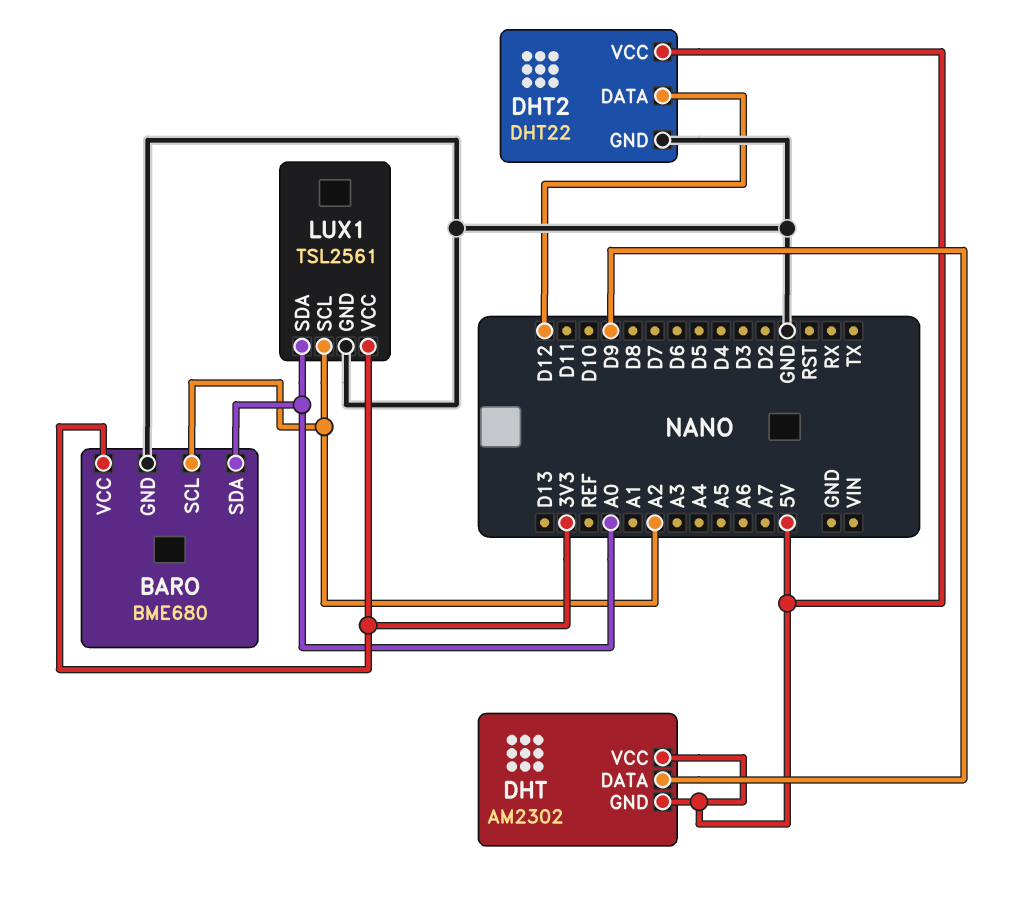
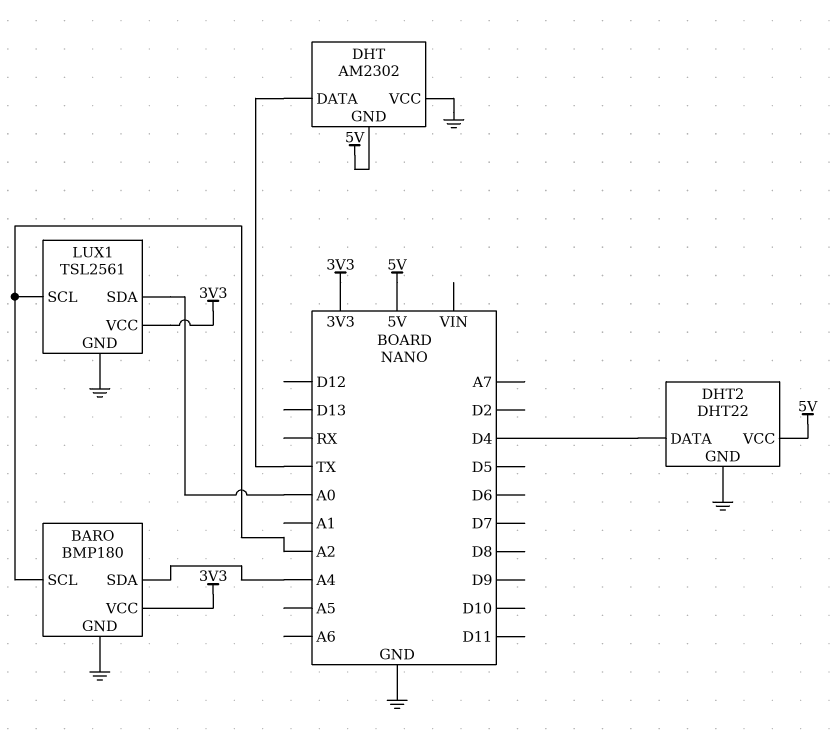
BARO: BME680 -> BMP180
BARO pin SDA: A0 -> A4
DHT pin DATA: D9 -> TX
DHT pin VCC: 5V -> GND
DHT2 pin DATA: D12 -> D4

